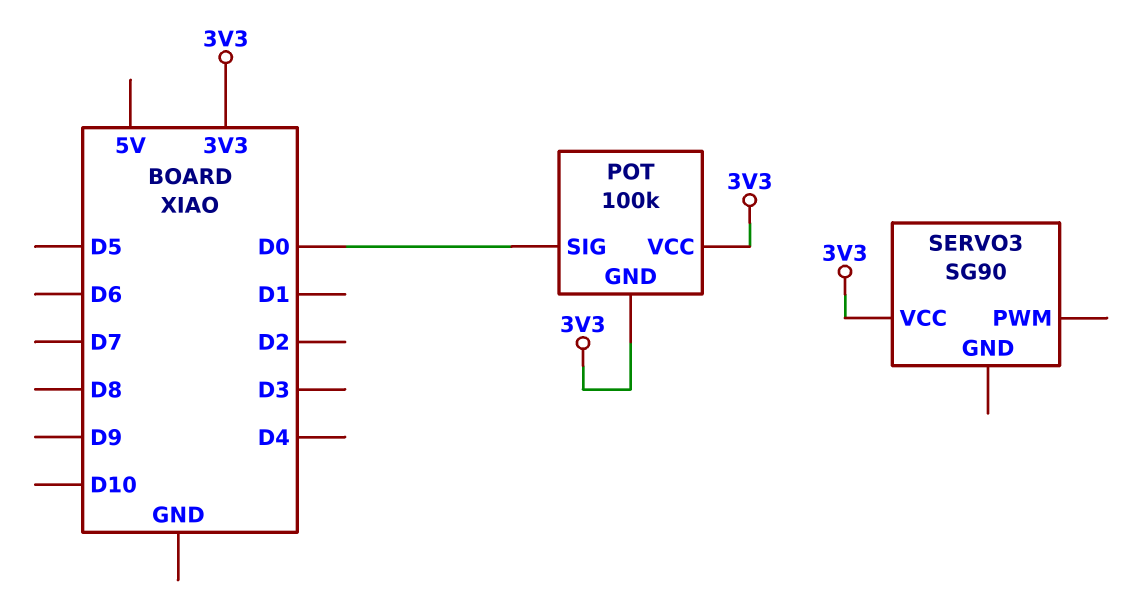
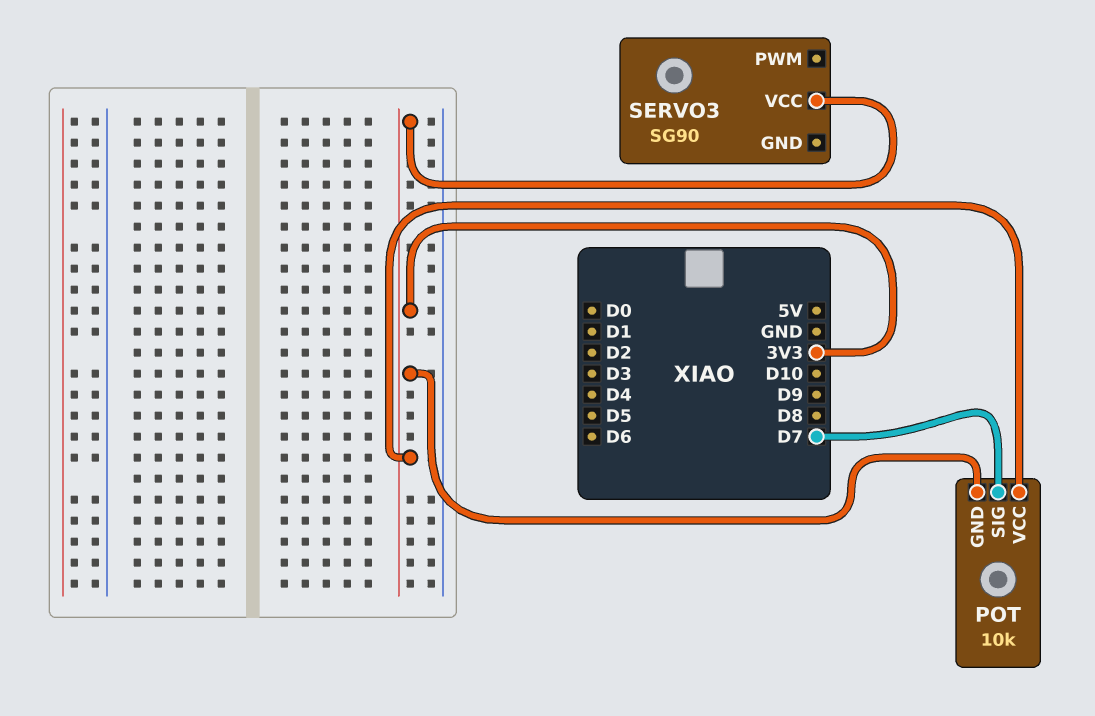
POT: 100k -> 10k
POT pin SIG: D0 -> D7

